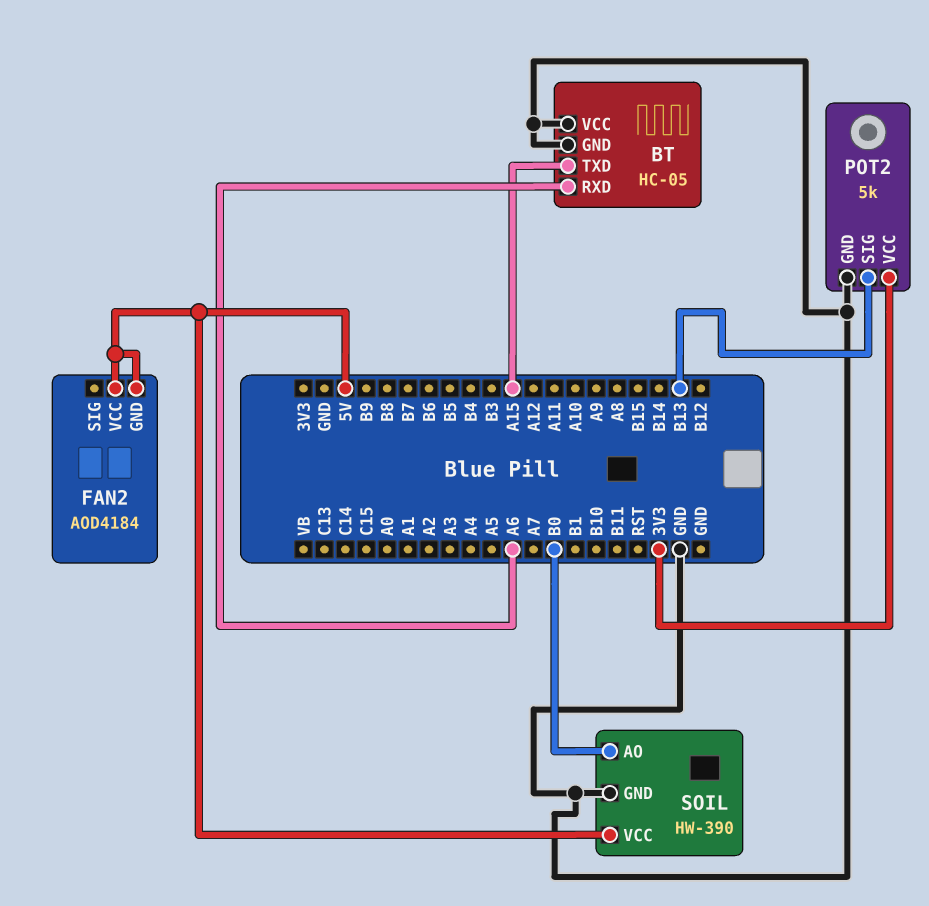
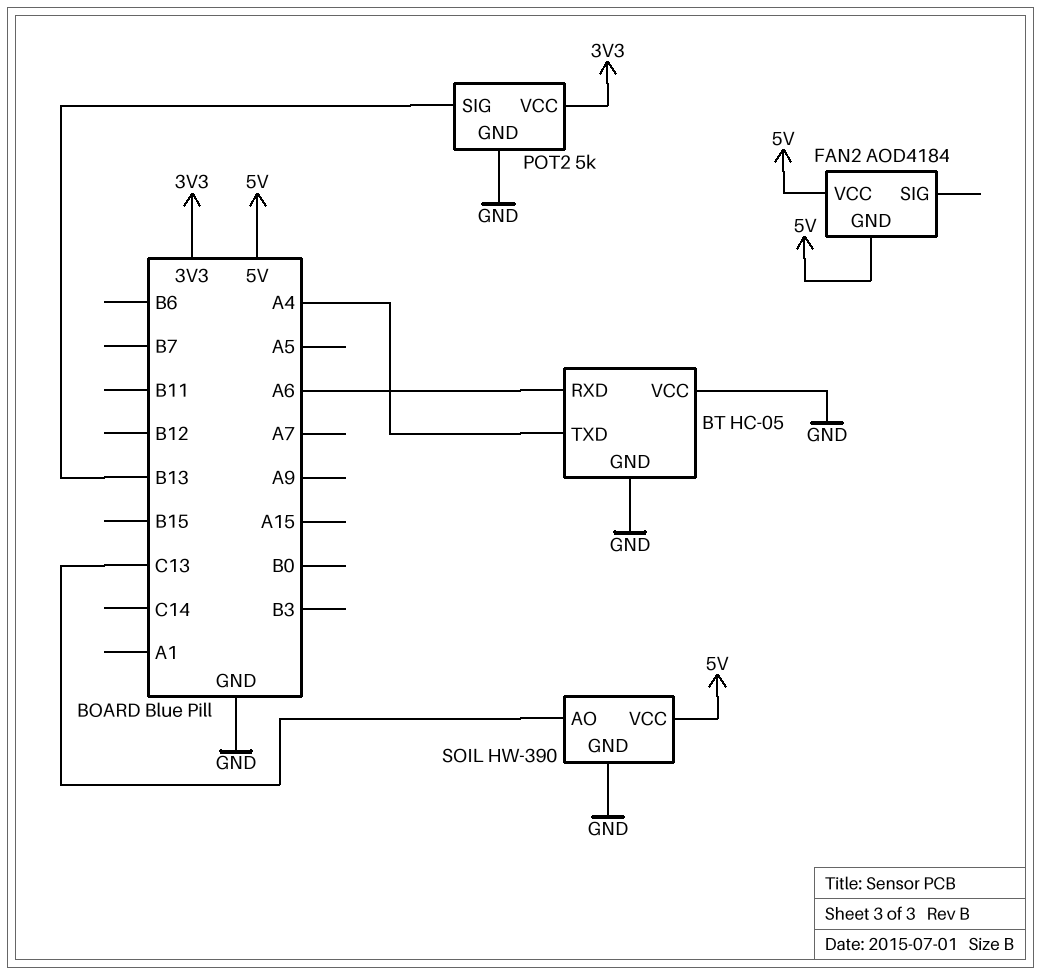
BT pin TXD: A15 -> A4
SOIL pin AO: B0 -> C13

